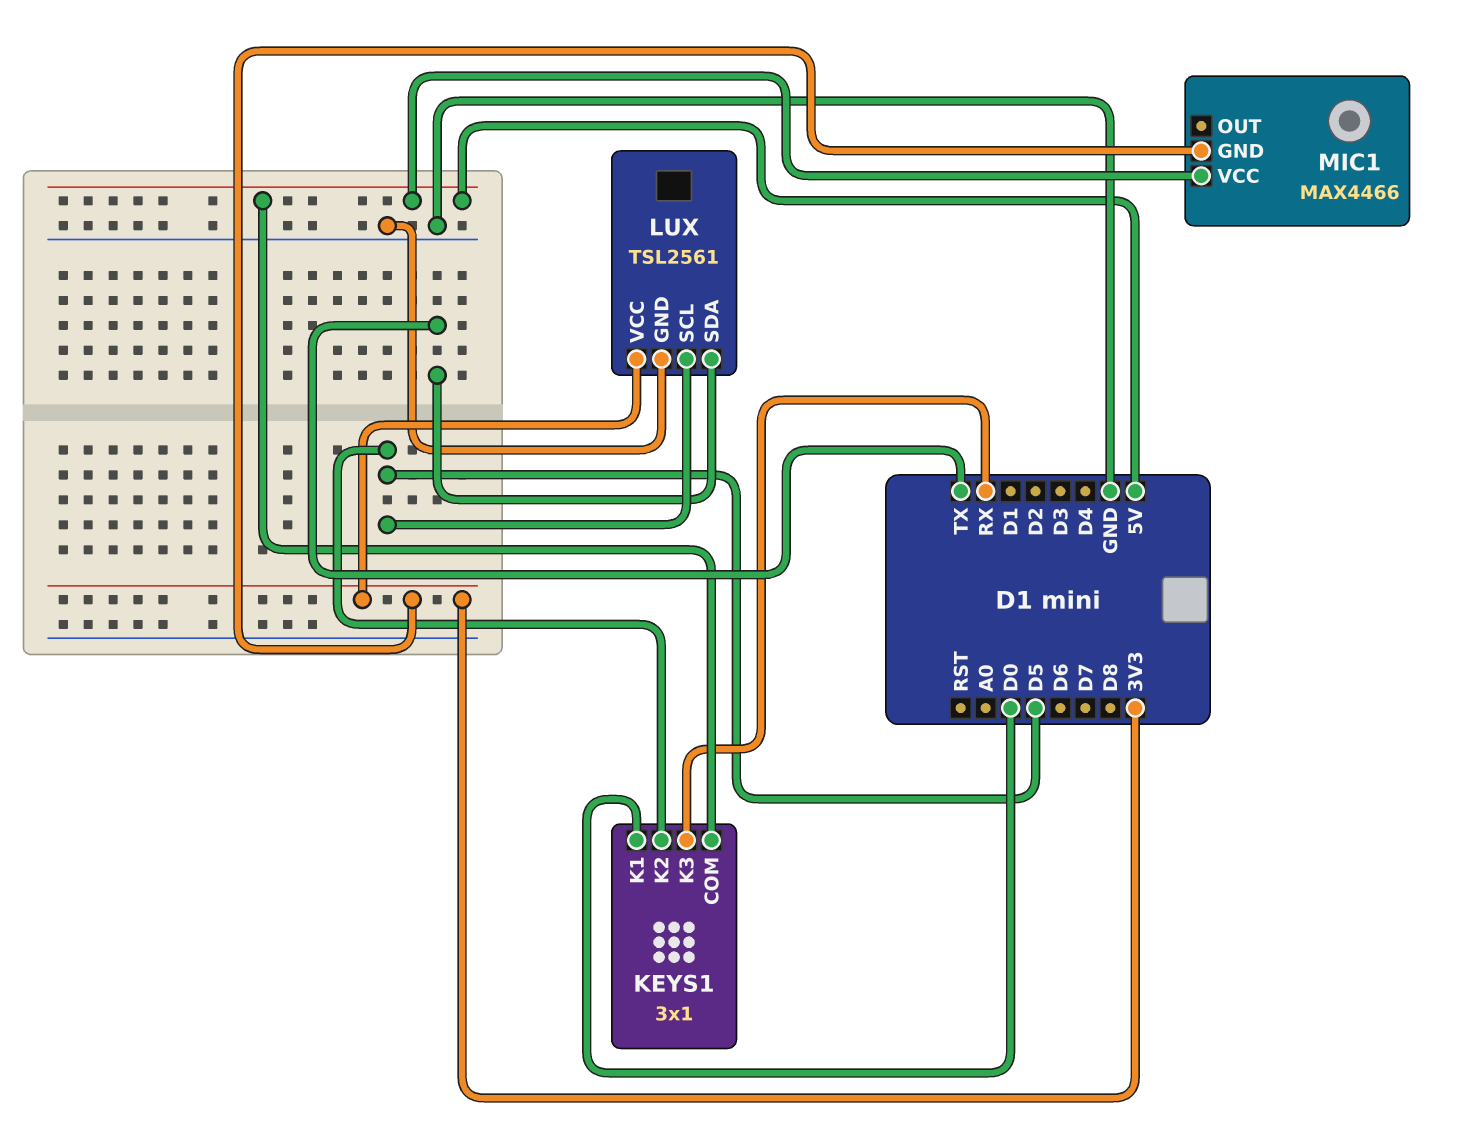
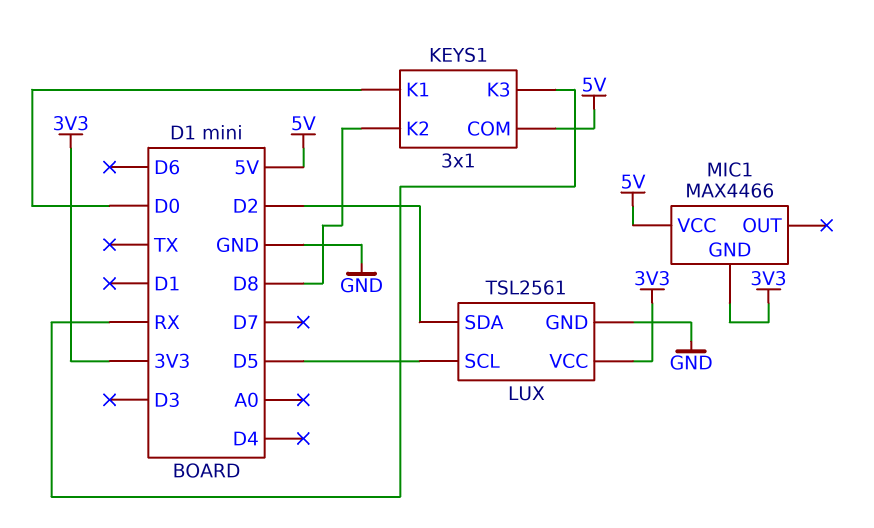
KEYS1 pin K2: D5 -> D8
LUX pin SDA: TX -> D2

